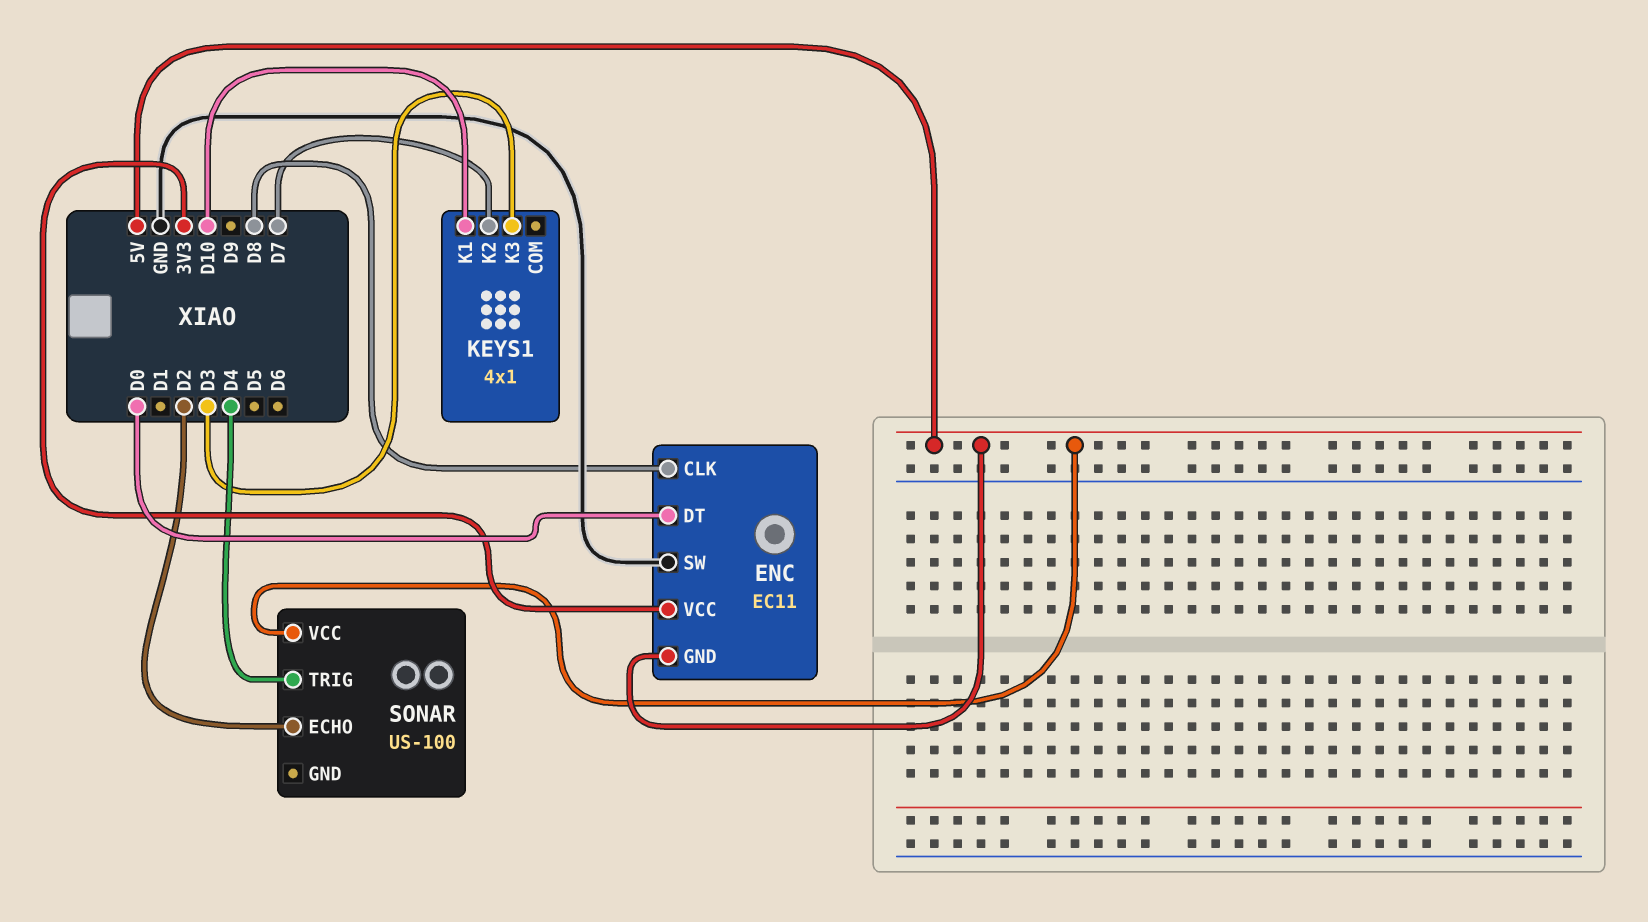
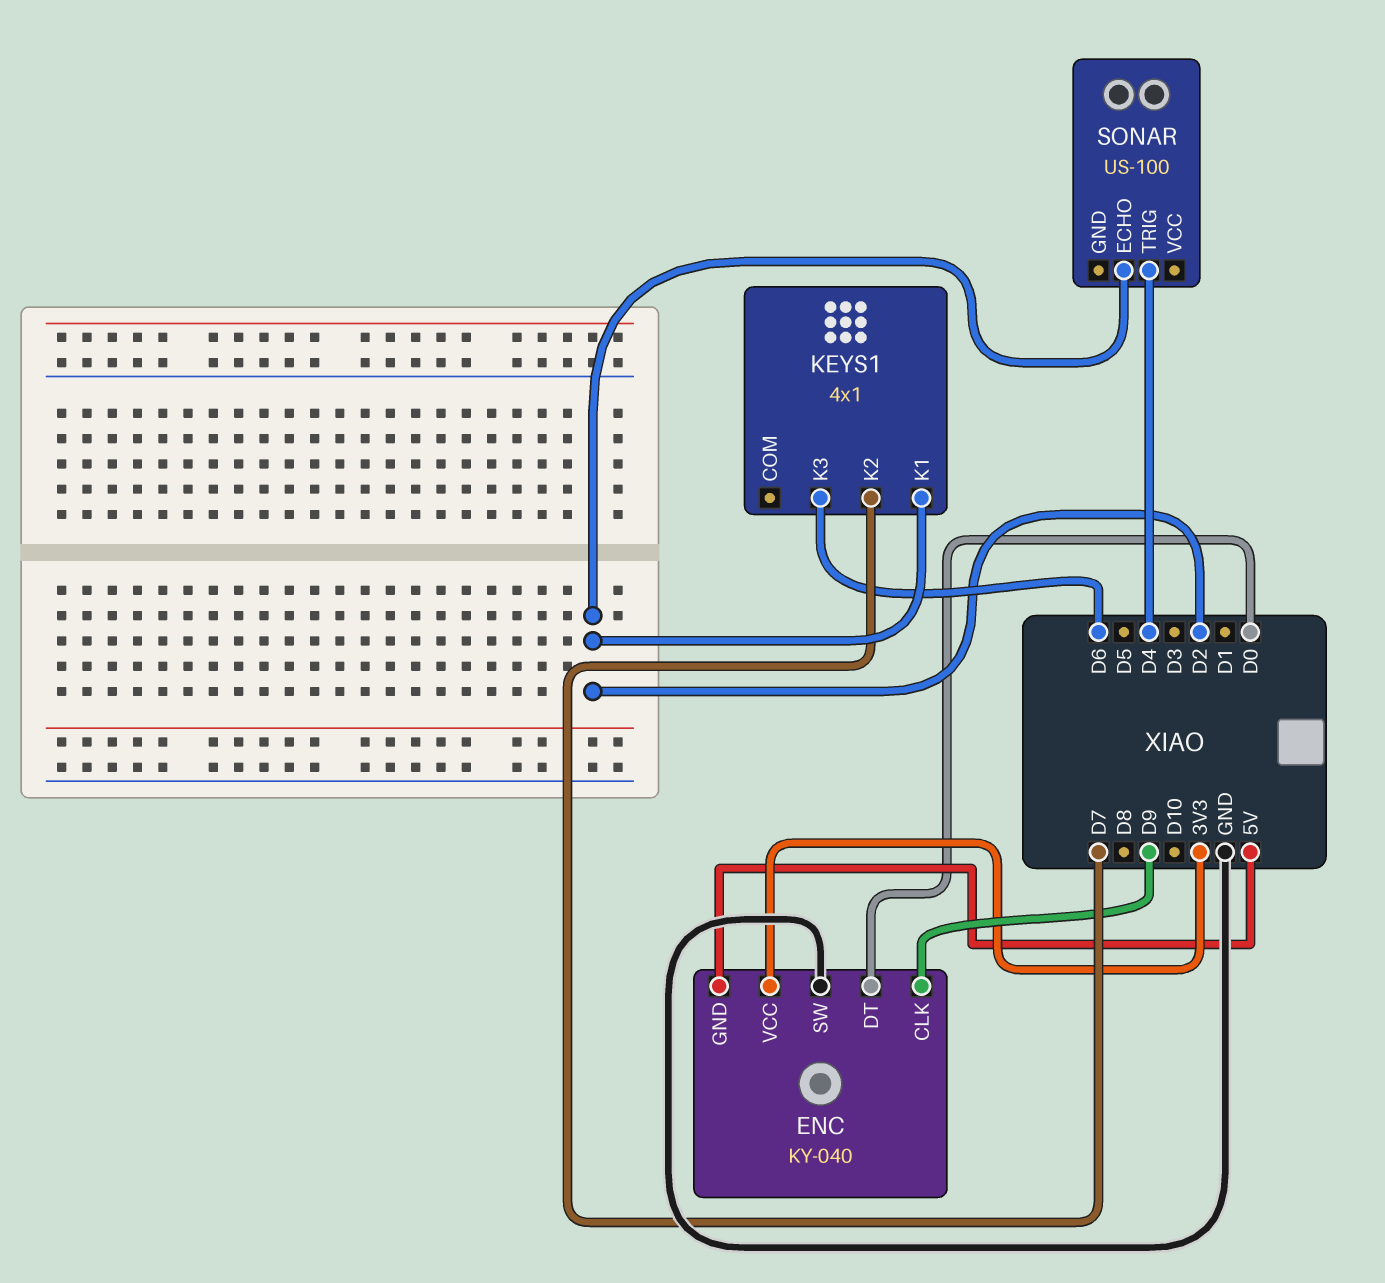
ENC: EC11 -> KY-040
ENC pin CLK: D8 -> D9
KEYS1 pin K1: D10 -> D2
KEYS1 pin K3: D3 -> D6
SONAR pin VCC: 5V -> none

